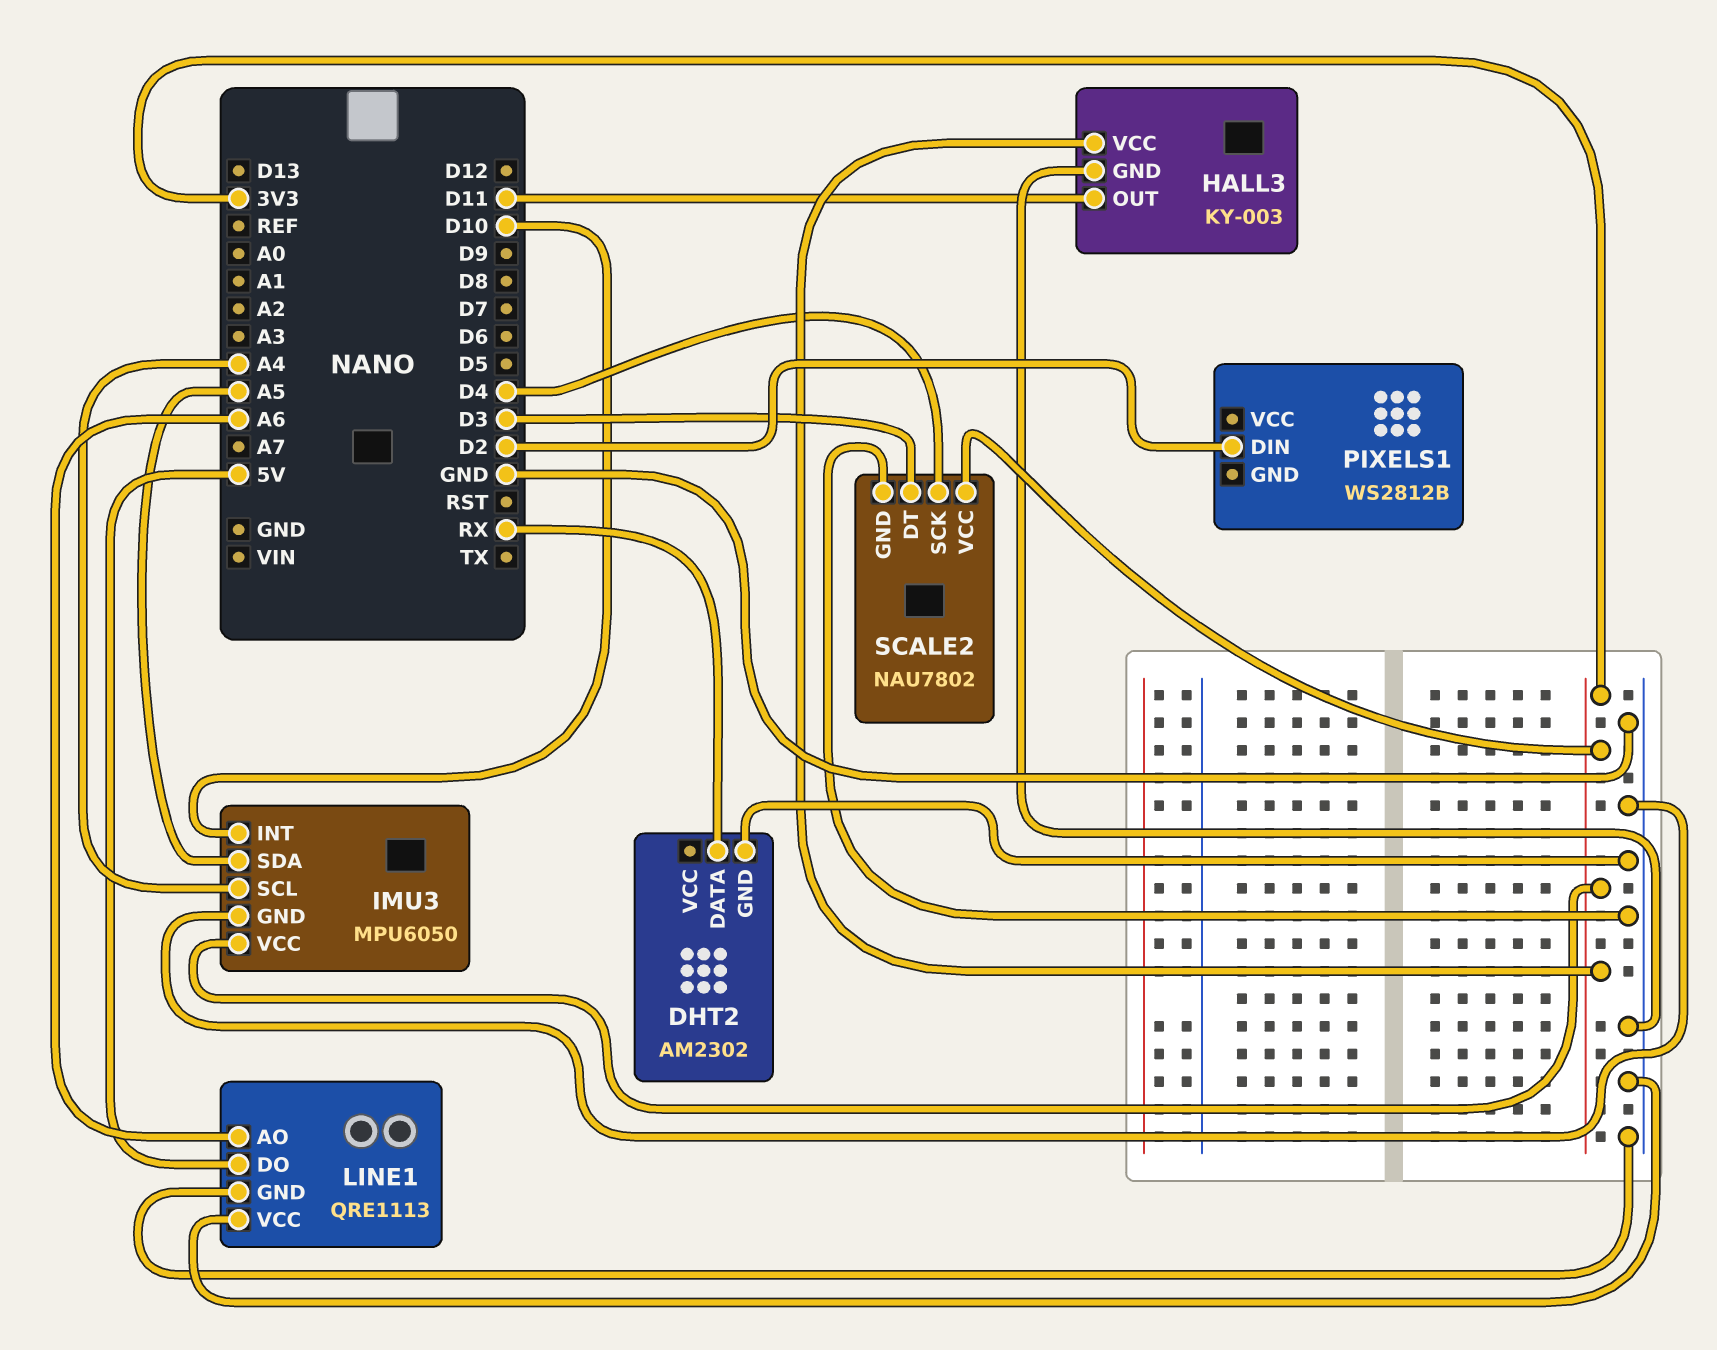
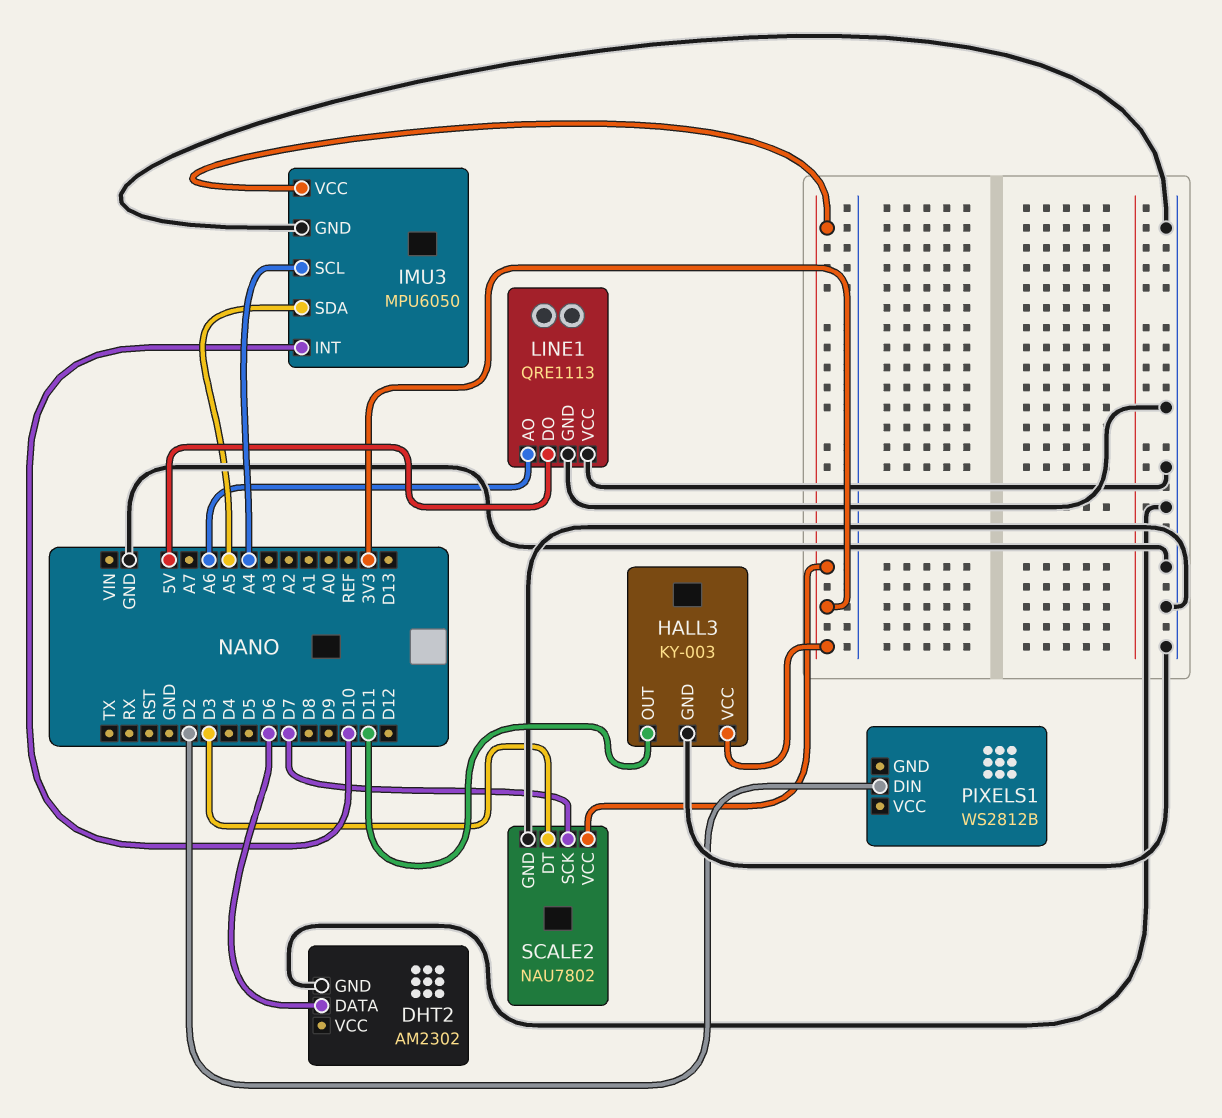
DHT2 pin DATA: RX -> D6
SCALE2 pin SCK: D4 -> D7

